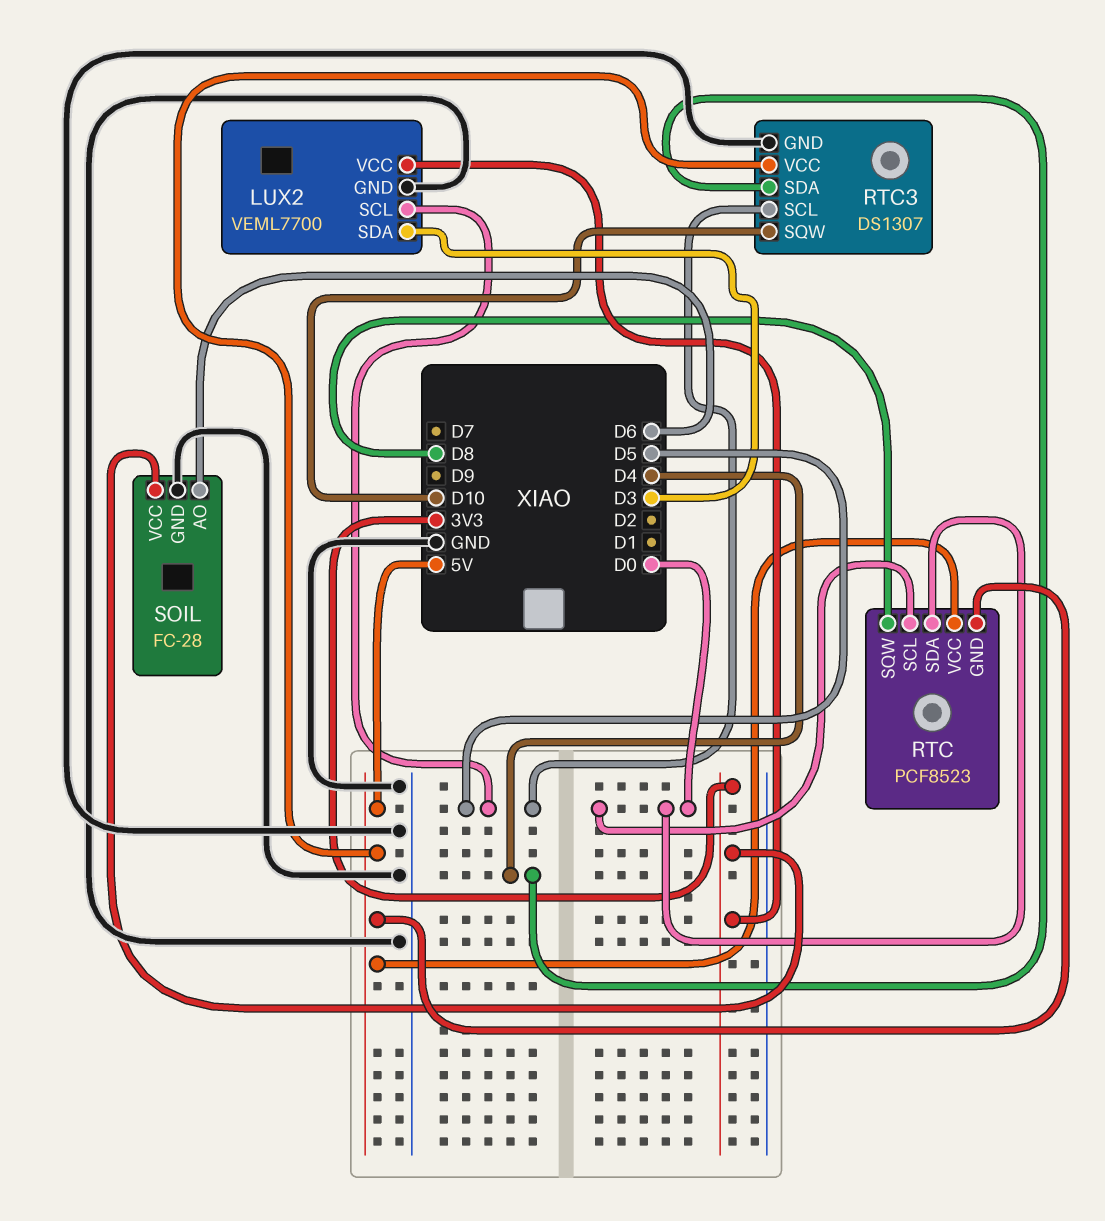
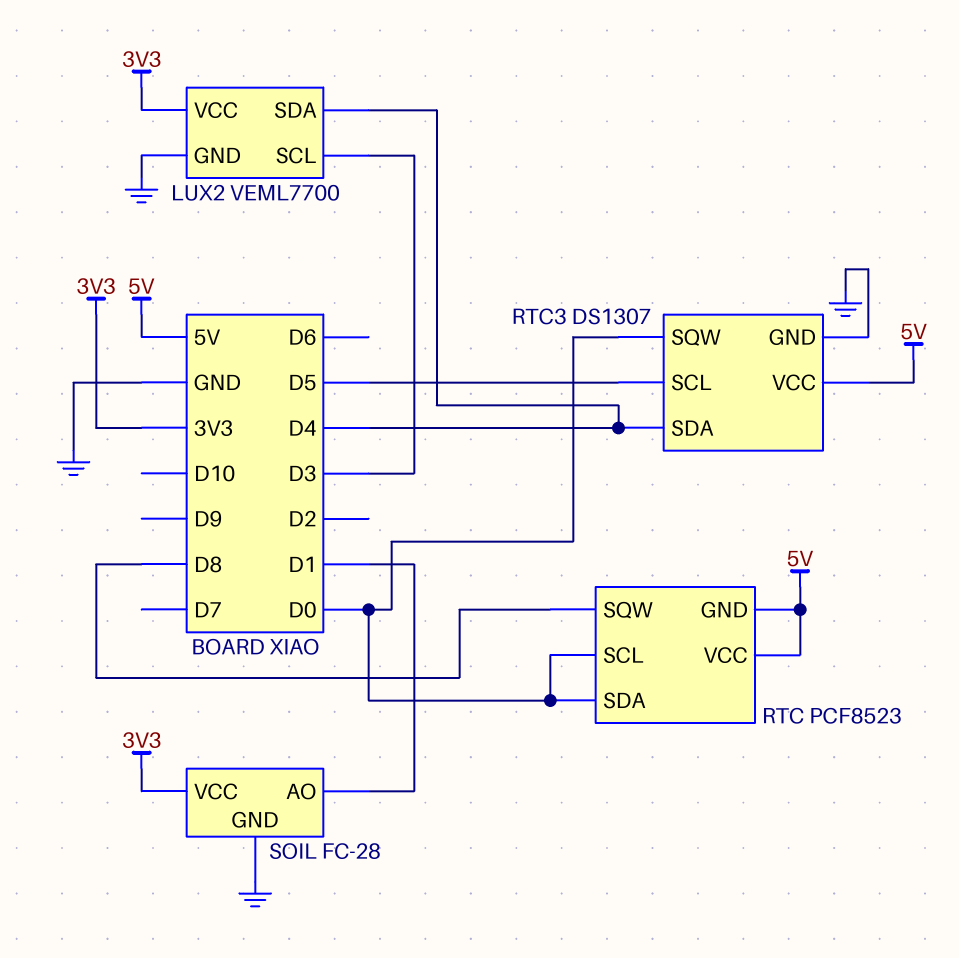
LUX2 pin SCL: D5 -> D3
LUX2 pin SDA: D3 -> D4
RTC3 pin SQW: D10 -> D0
SOIL pin AO: D6 -> D1

